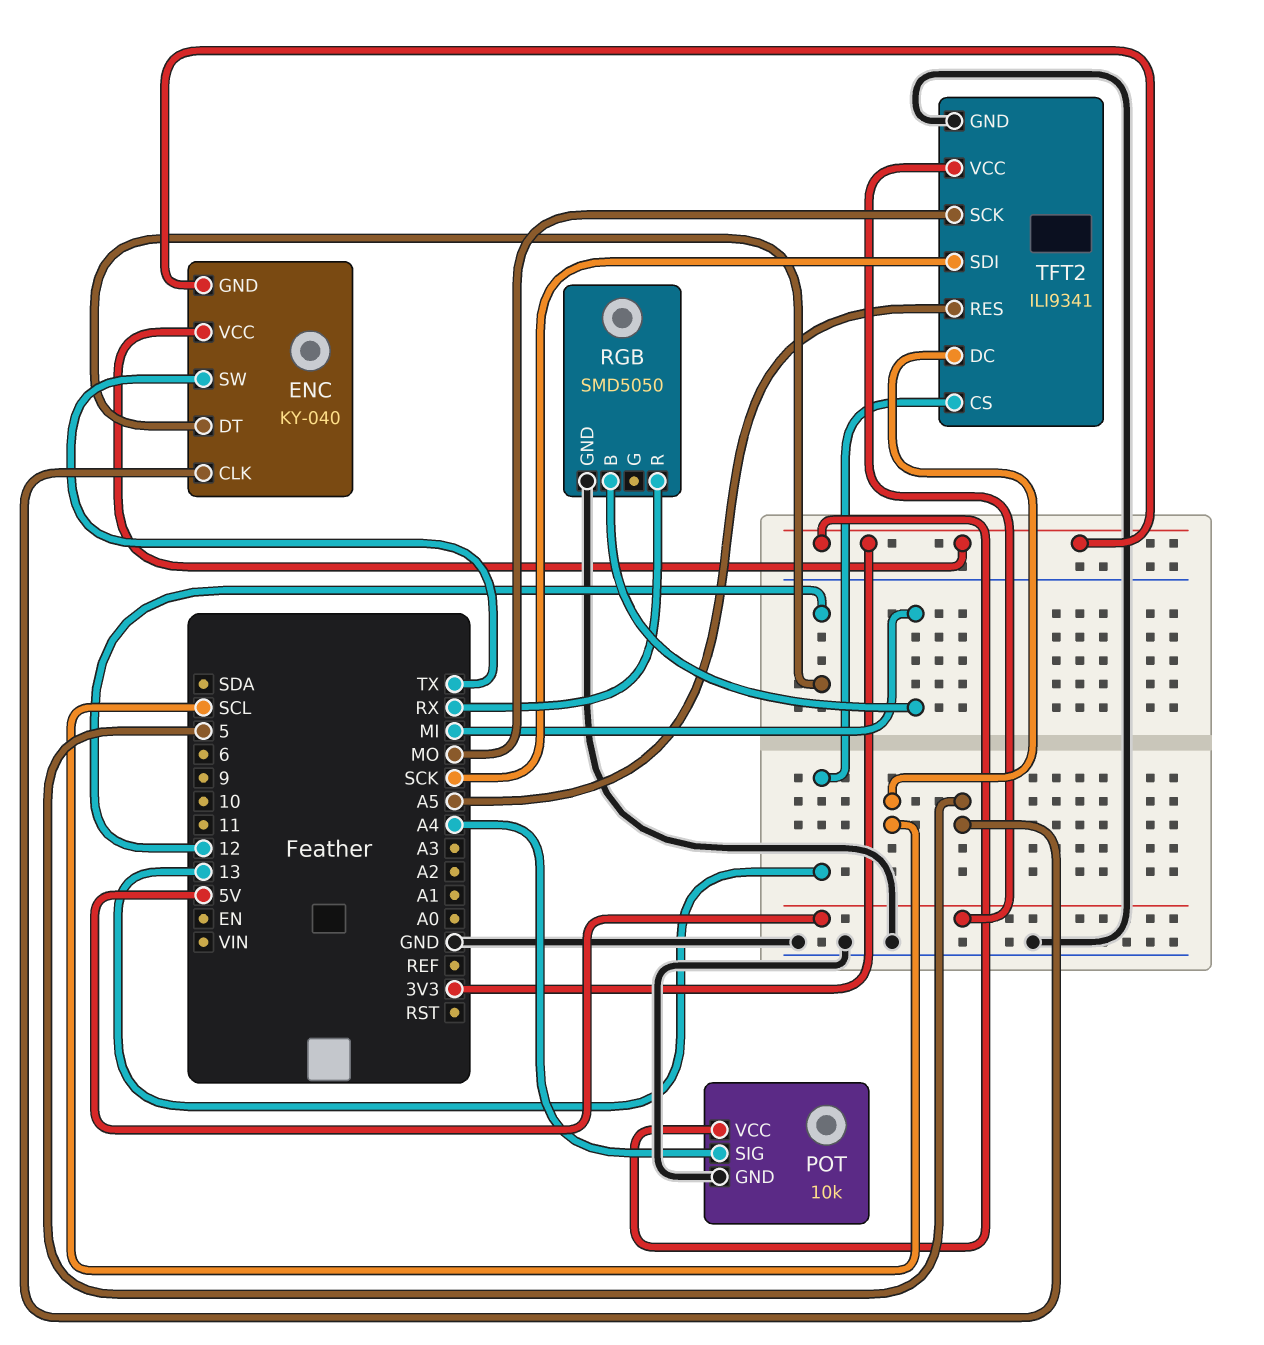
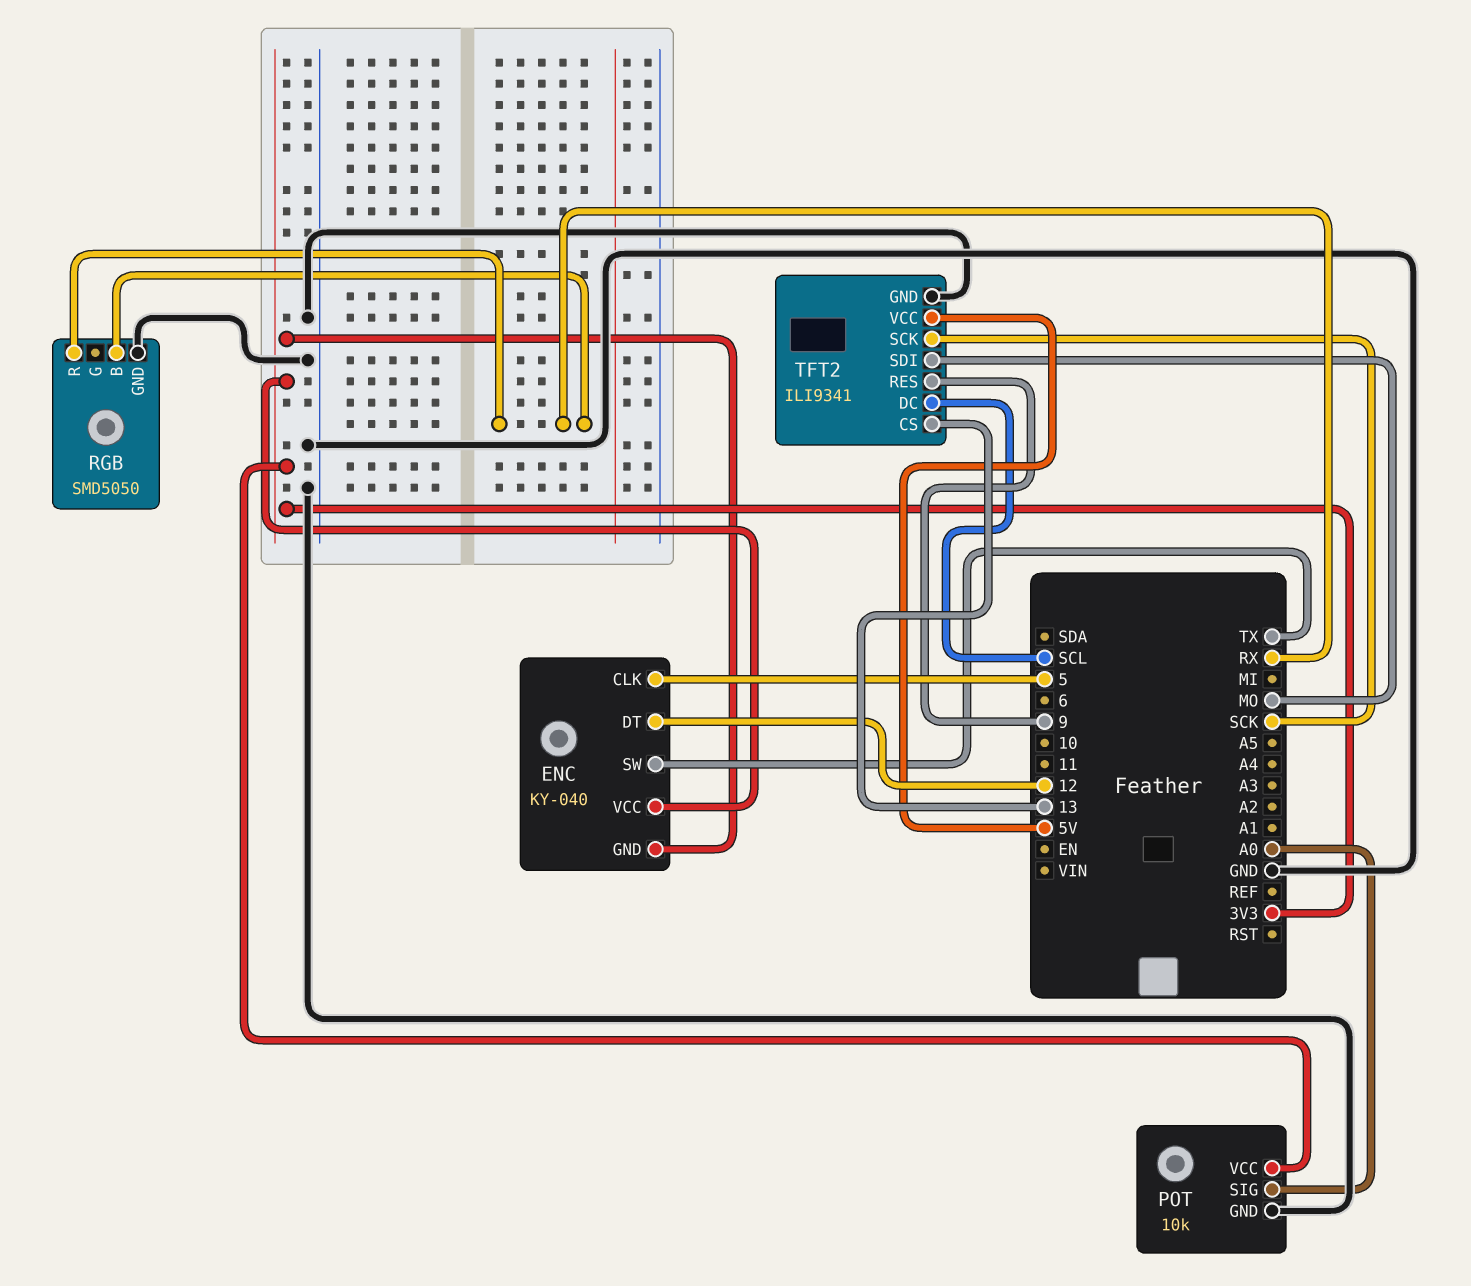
POT pin SIG: A4 -> A0
RGB pin B: MI -> RX
TFT2 pin RES: A5 -> 9
TFT2 pin SCK: MO -> SCK
TFT2 pin SDI: SCK -> MO

